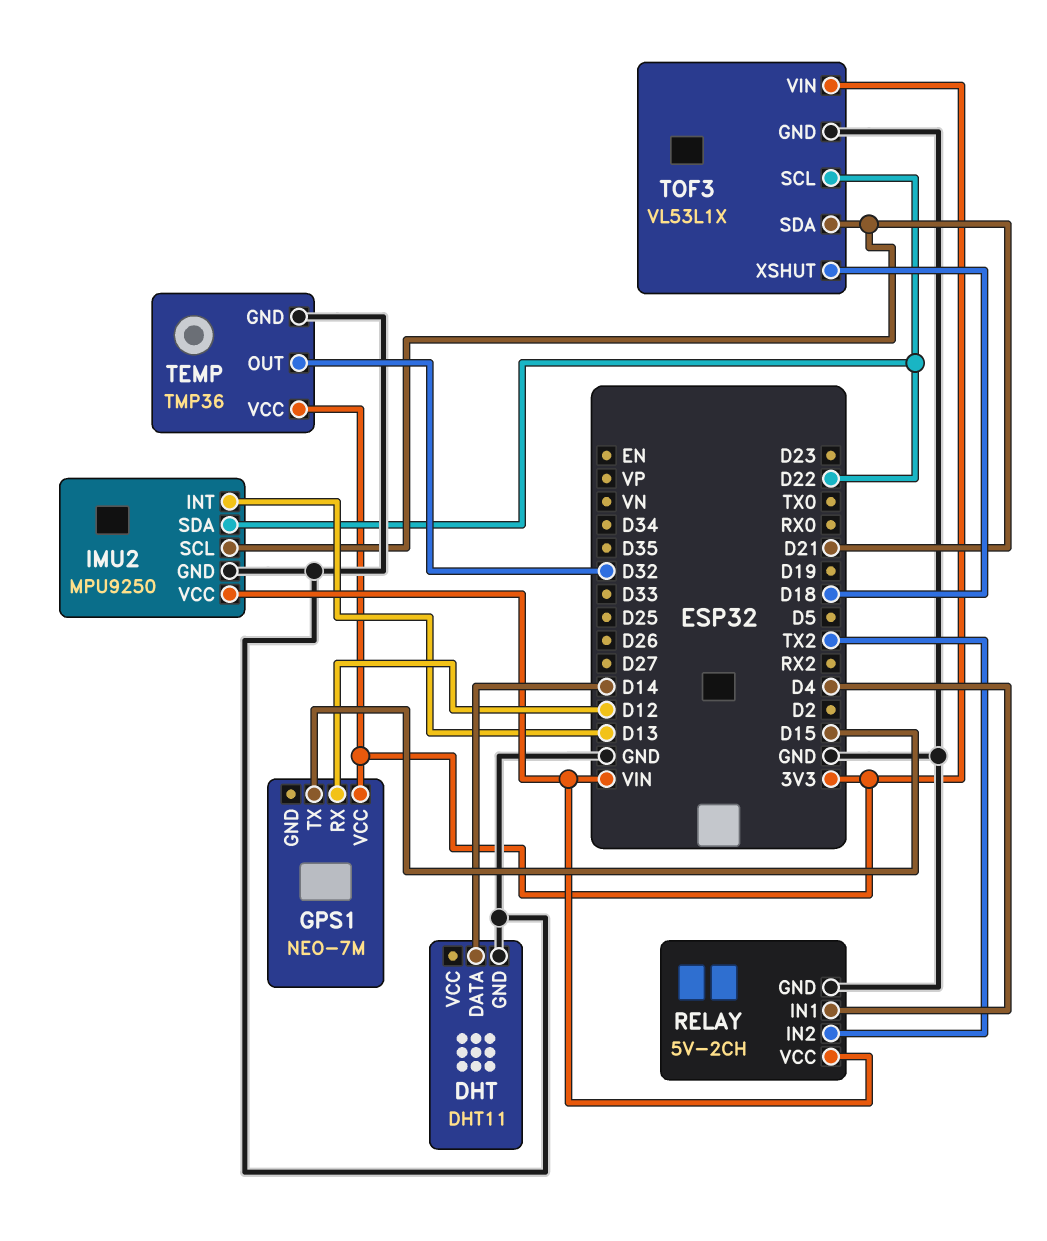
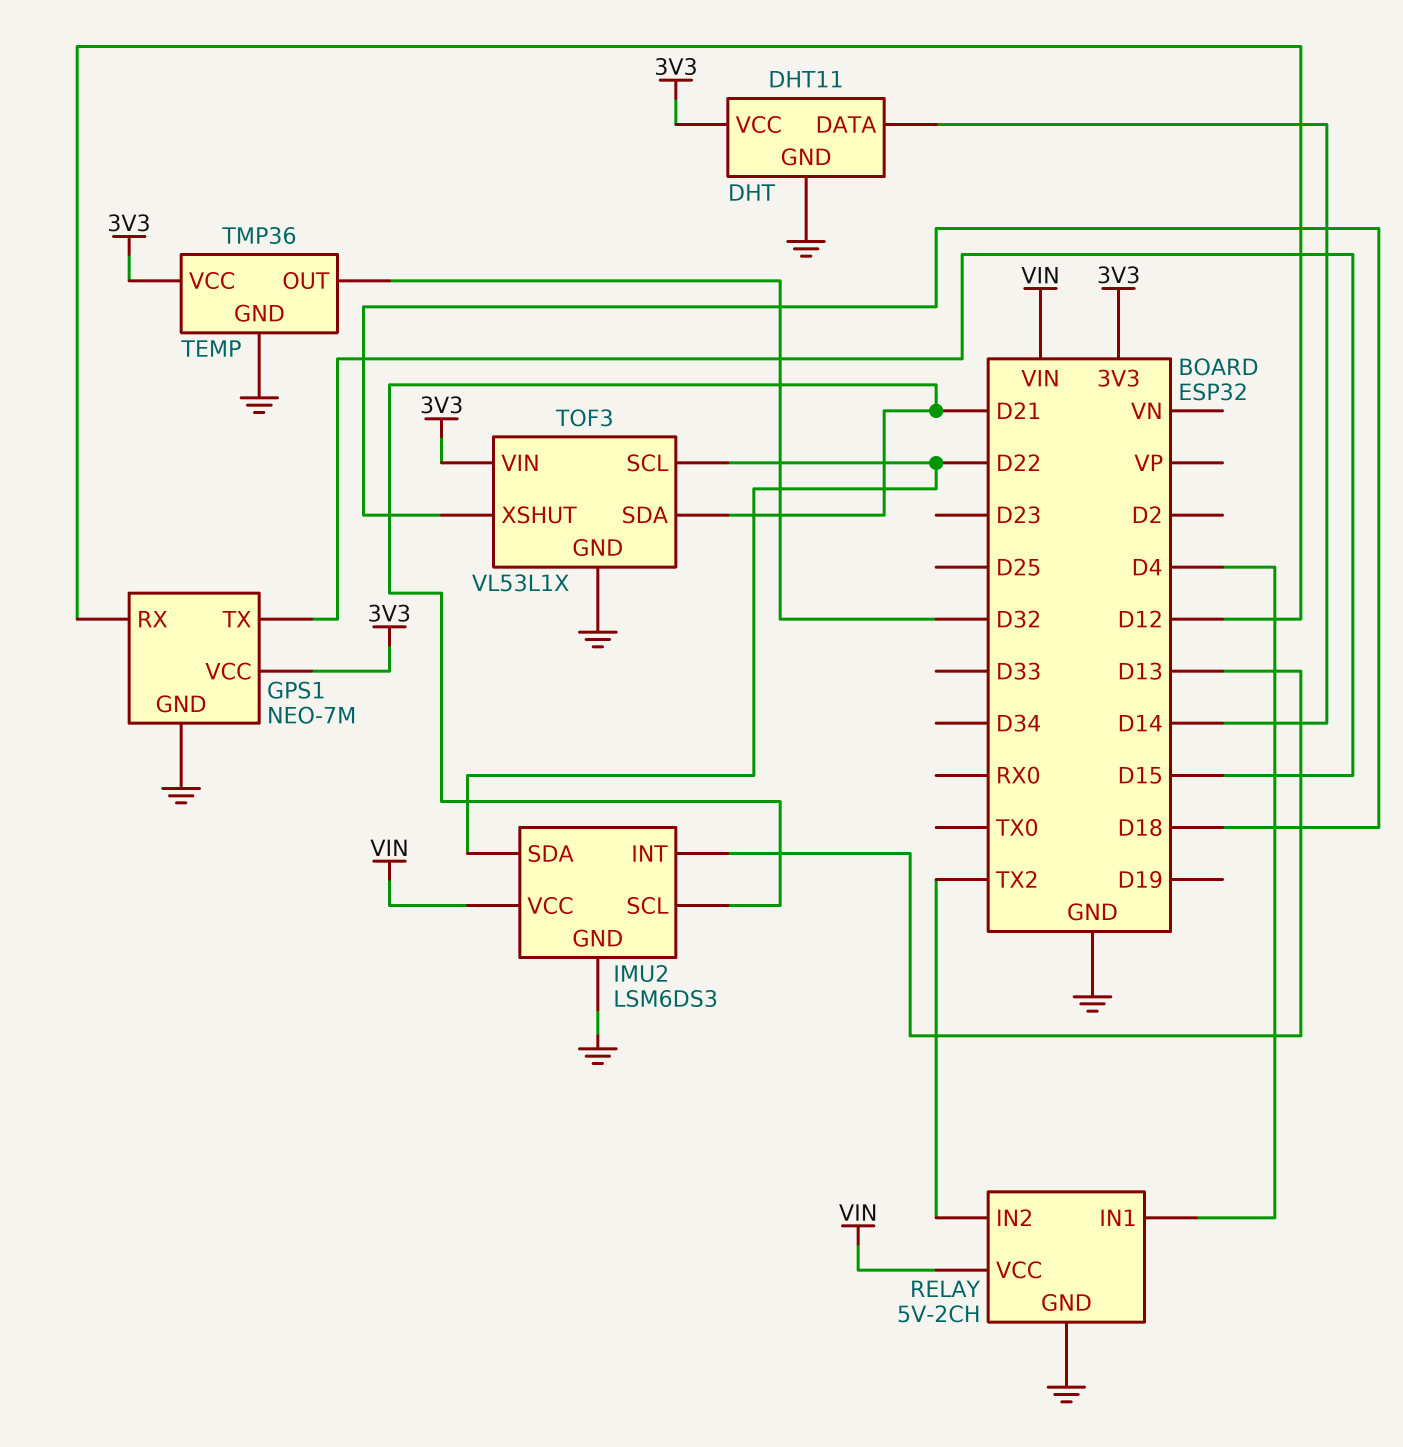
DHT pin VCC: none -> 3V3
GPS1 pin GND: none -> GND
IMU2: MPU9250 -> LSM6DS3

